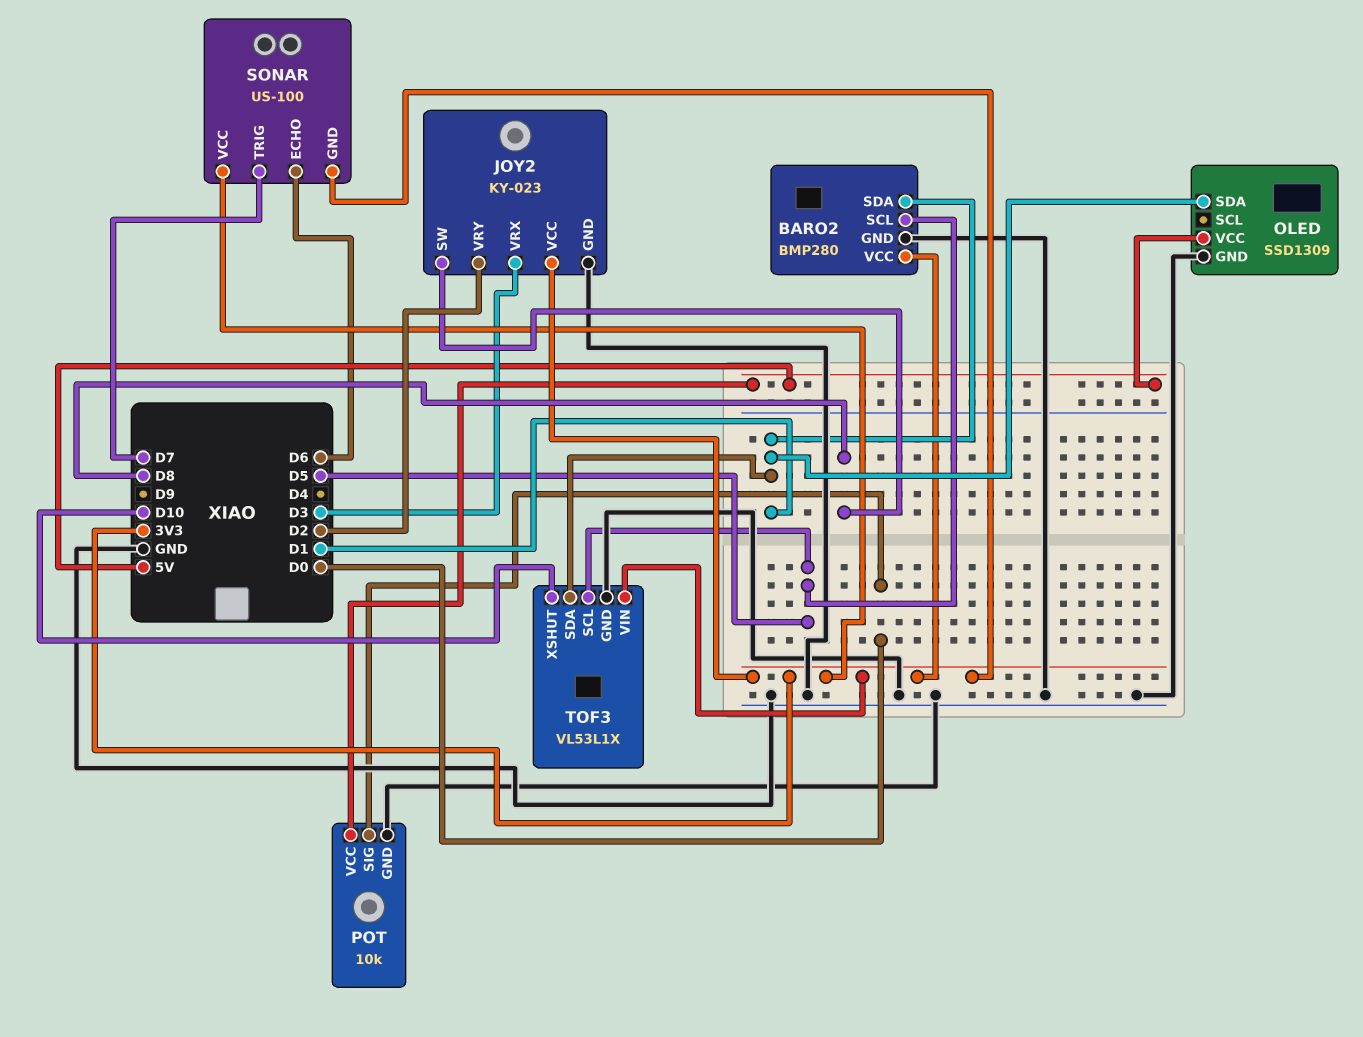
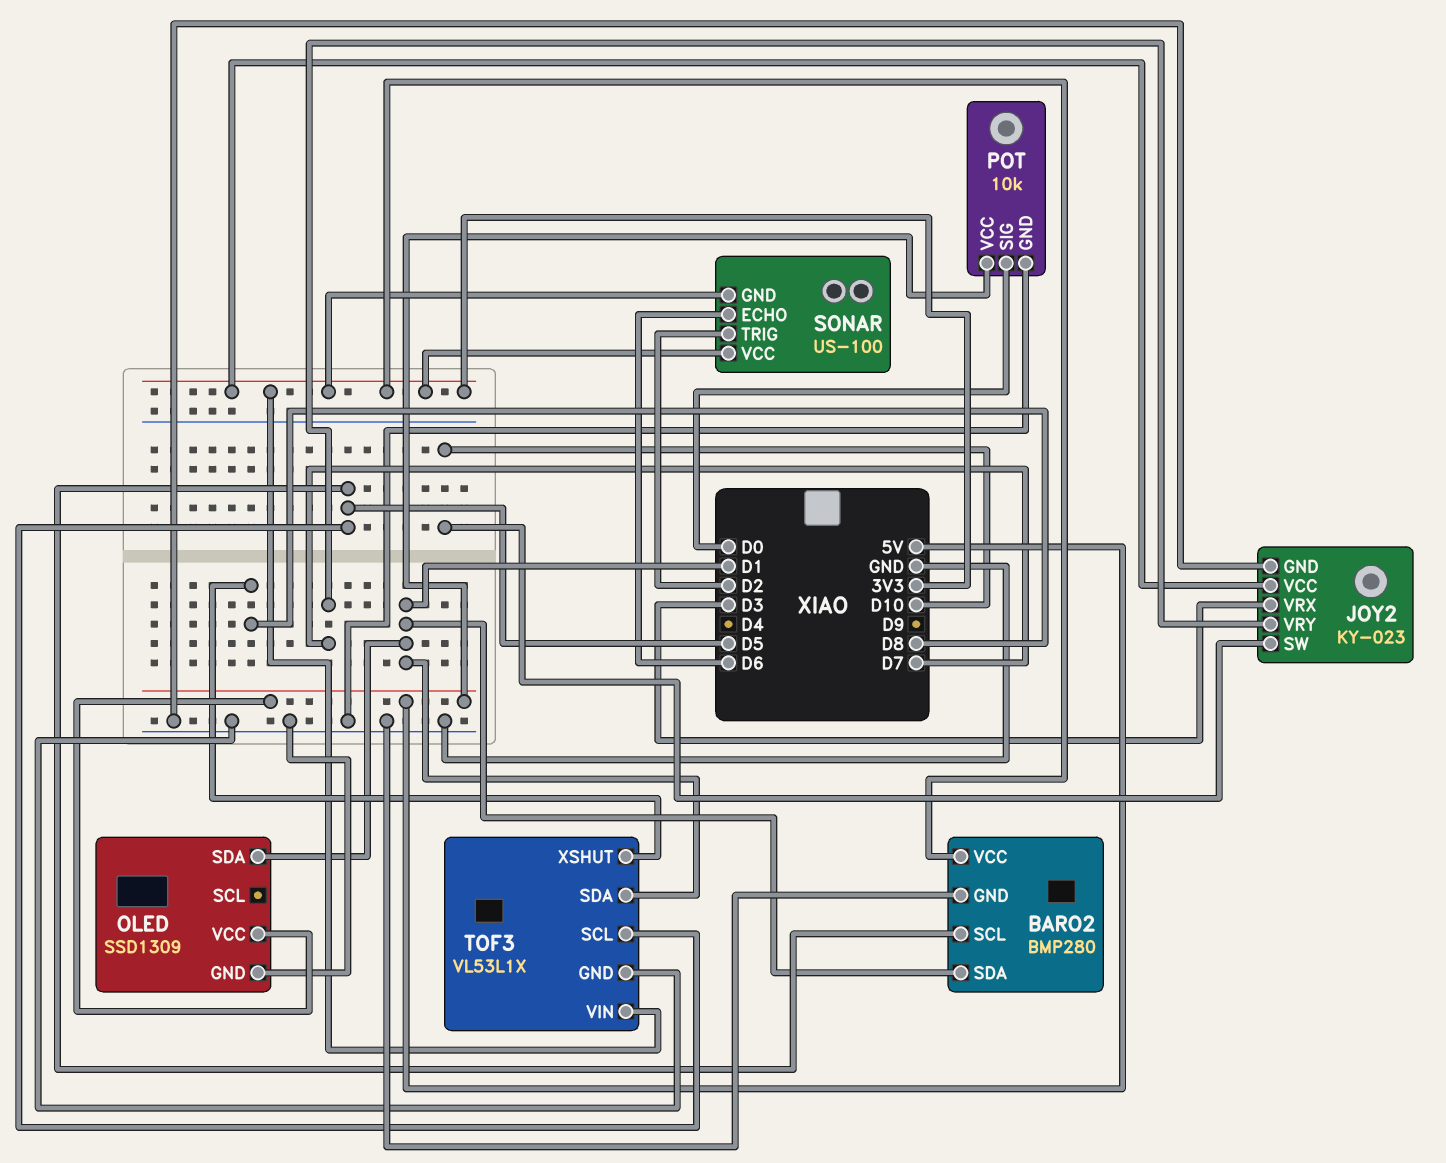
JOY2 pin SW: D8 -> D10
JOY2 pin VRY: D2 -> D7
SONAR pin TRIG: D7 -> D2
TOF3 pin XSHUT: D10 -> D8

